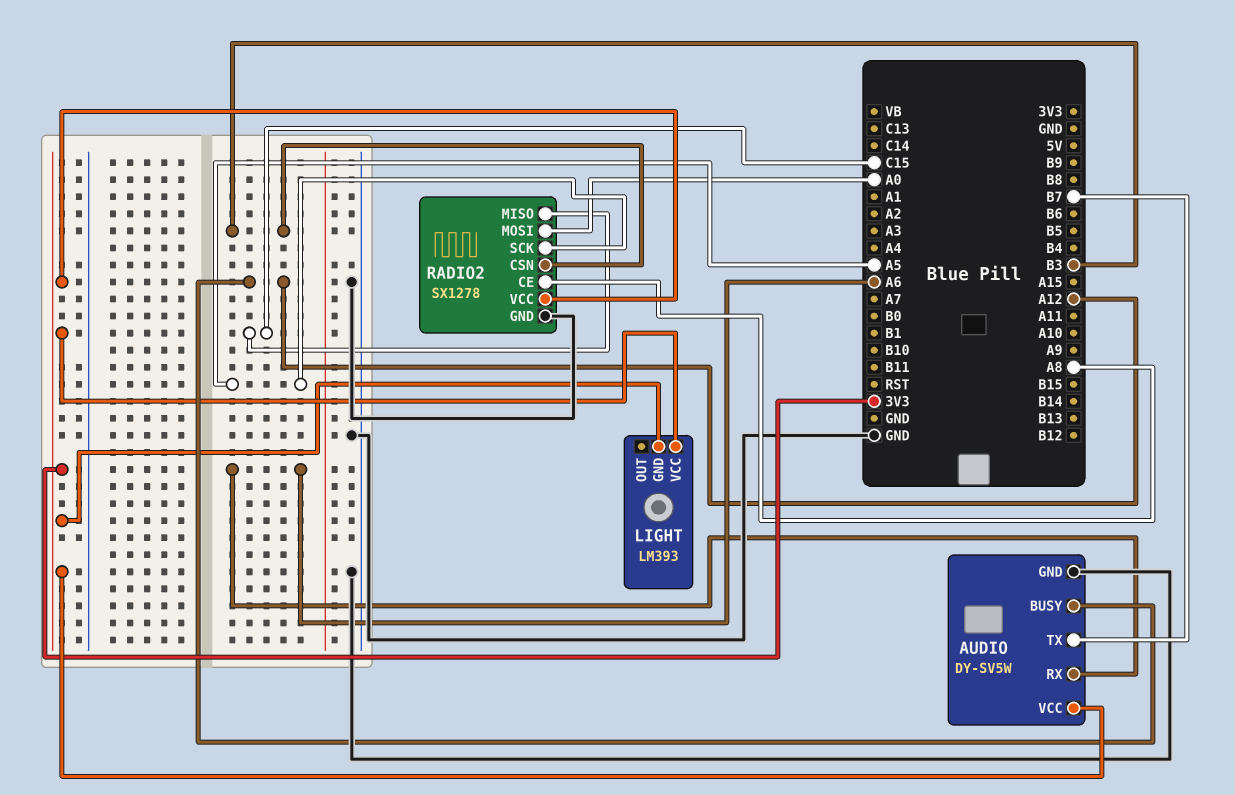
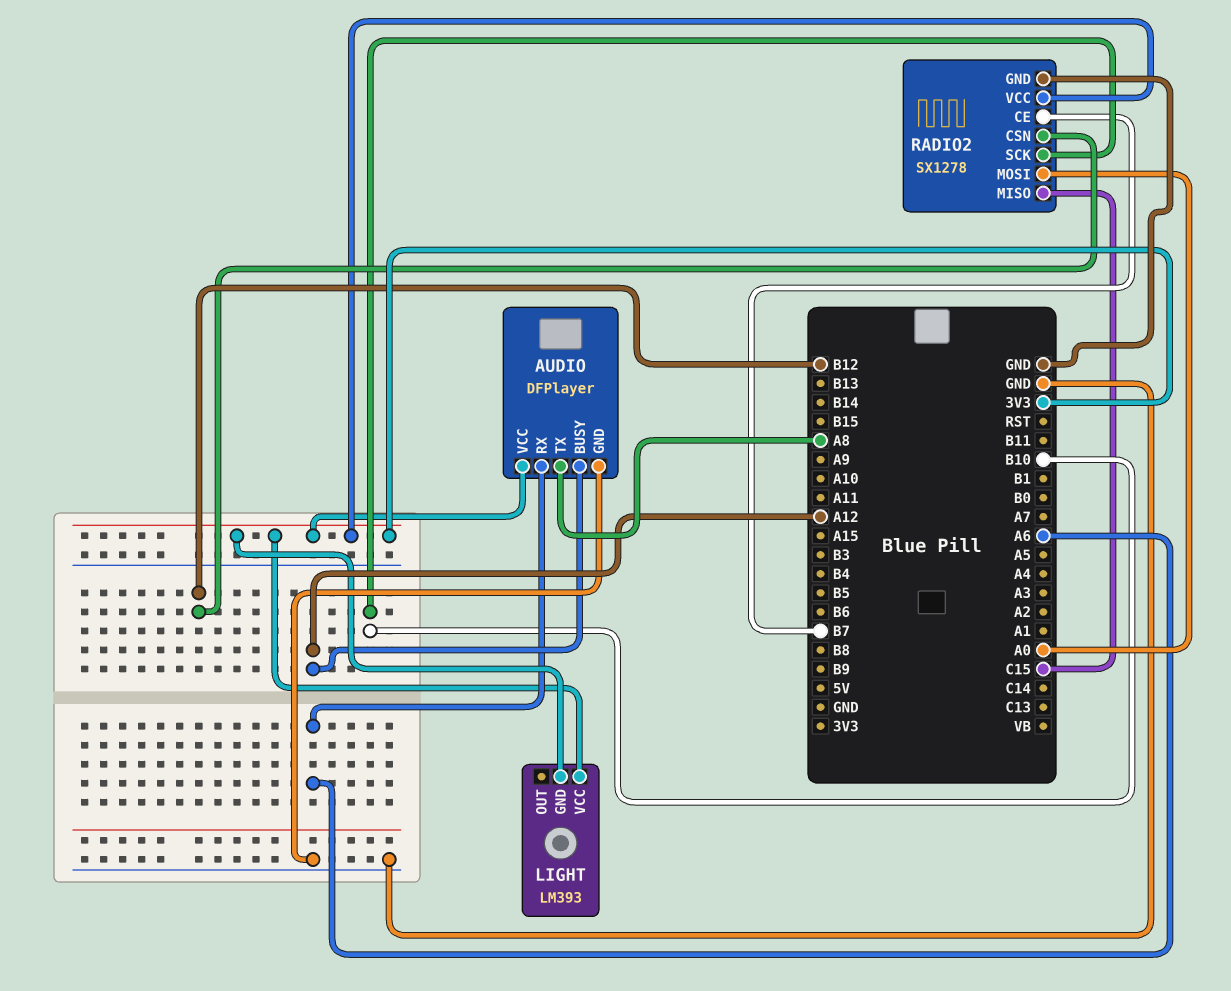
AUDIO: DY-SV5W -> DFPlayer
AUDIO pin TX: B7 -> A8
RADIO2 pin CE: A8 -> B7
RADIO2 pin CSN: B3 -> B12
RADIO2 pin SCK: A5 -> B10

